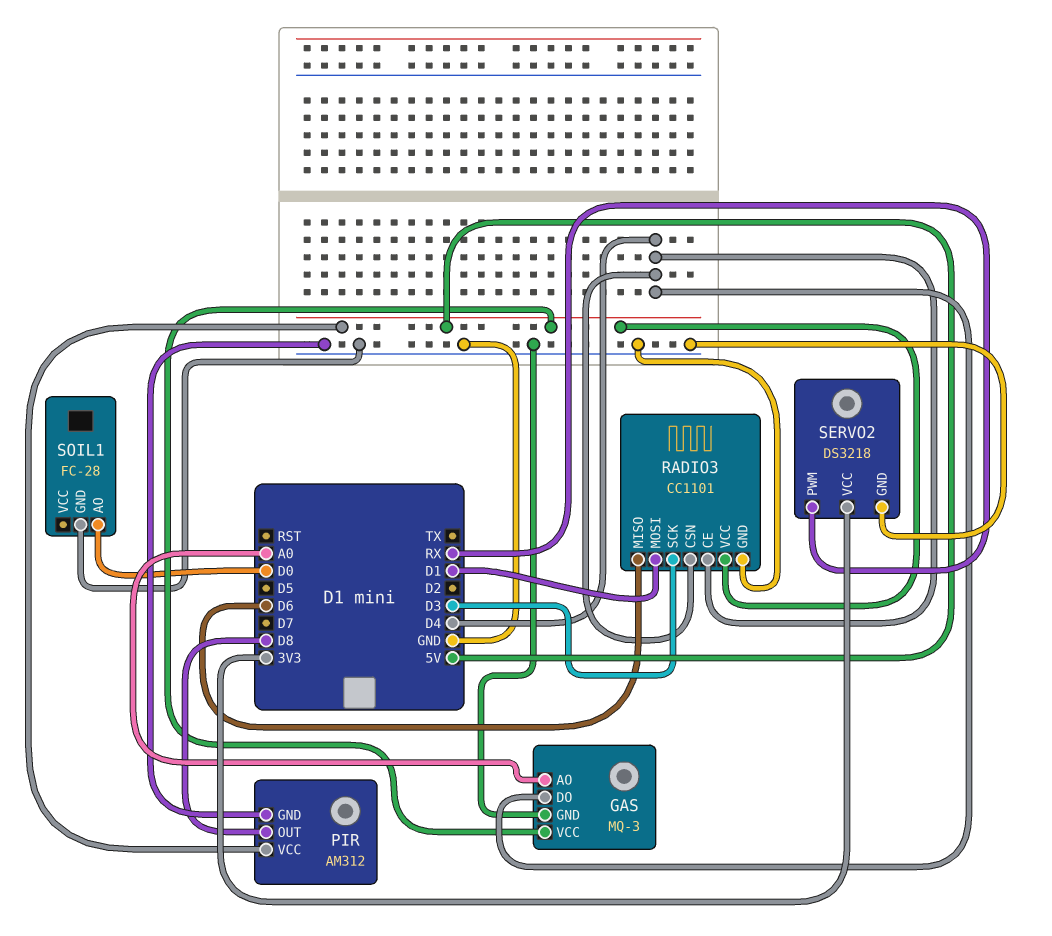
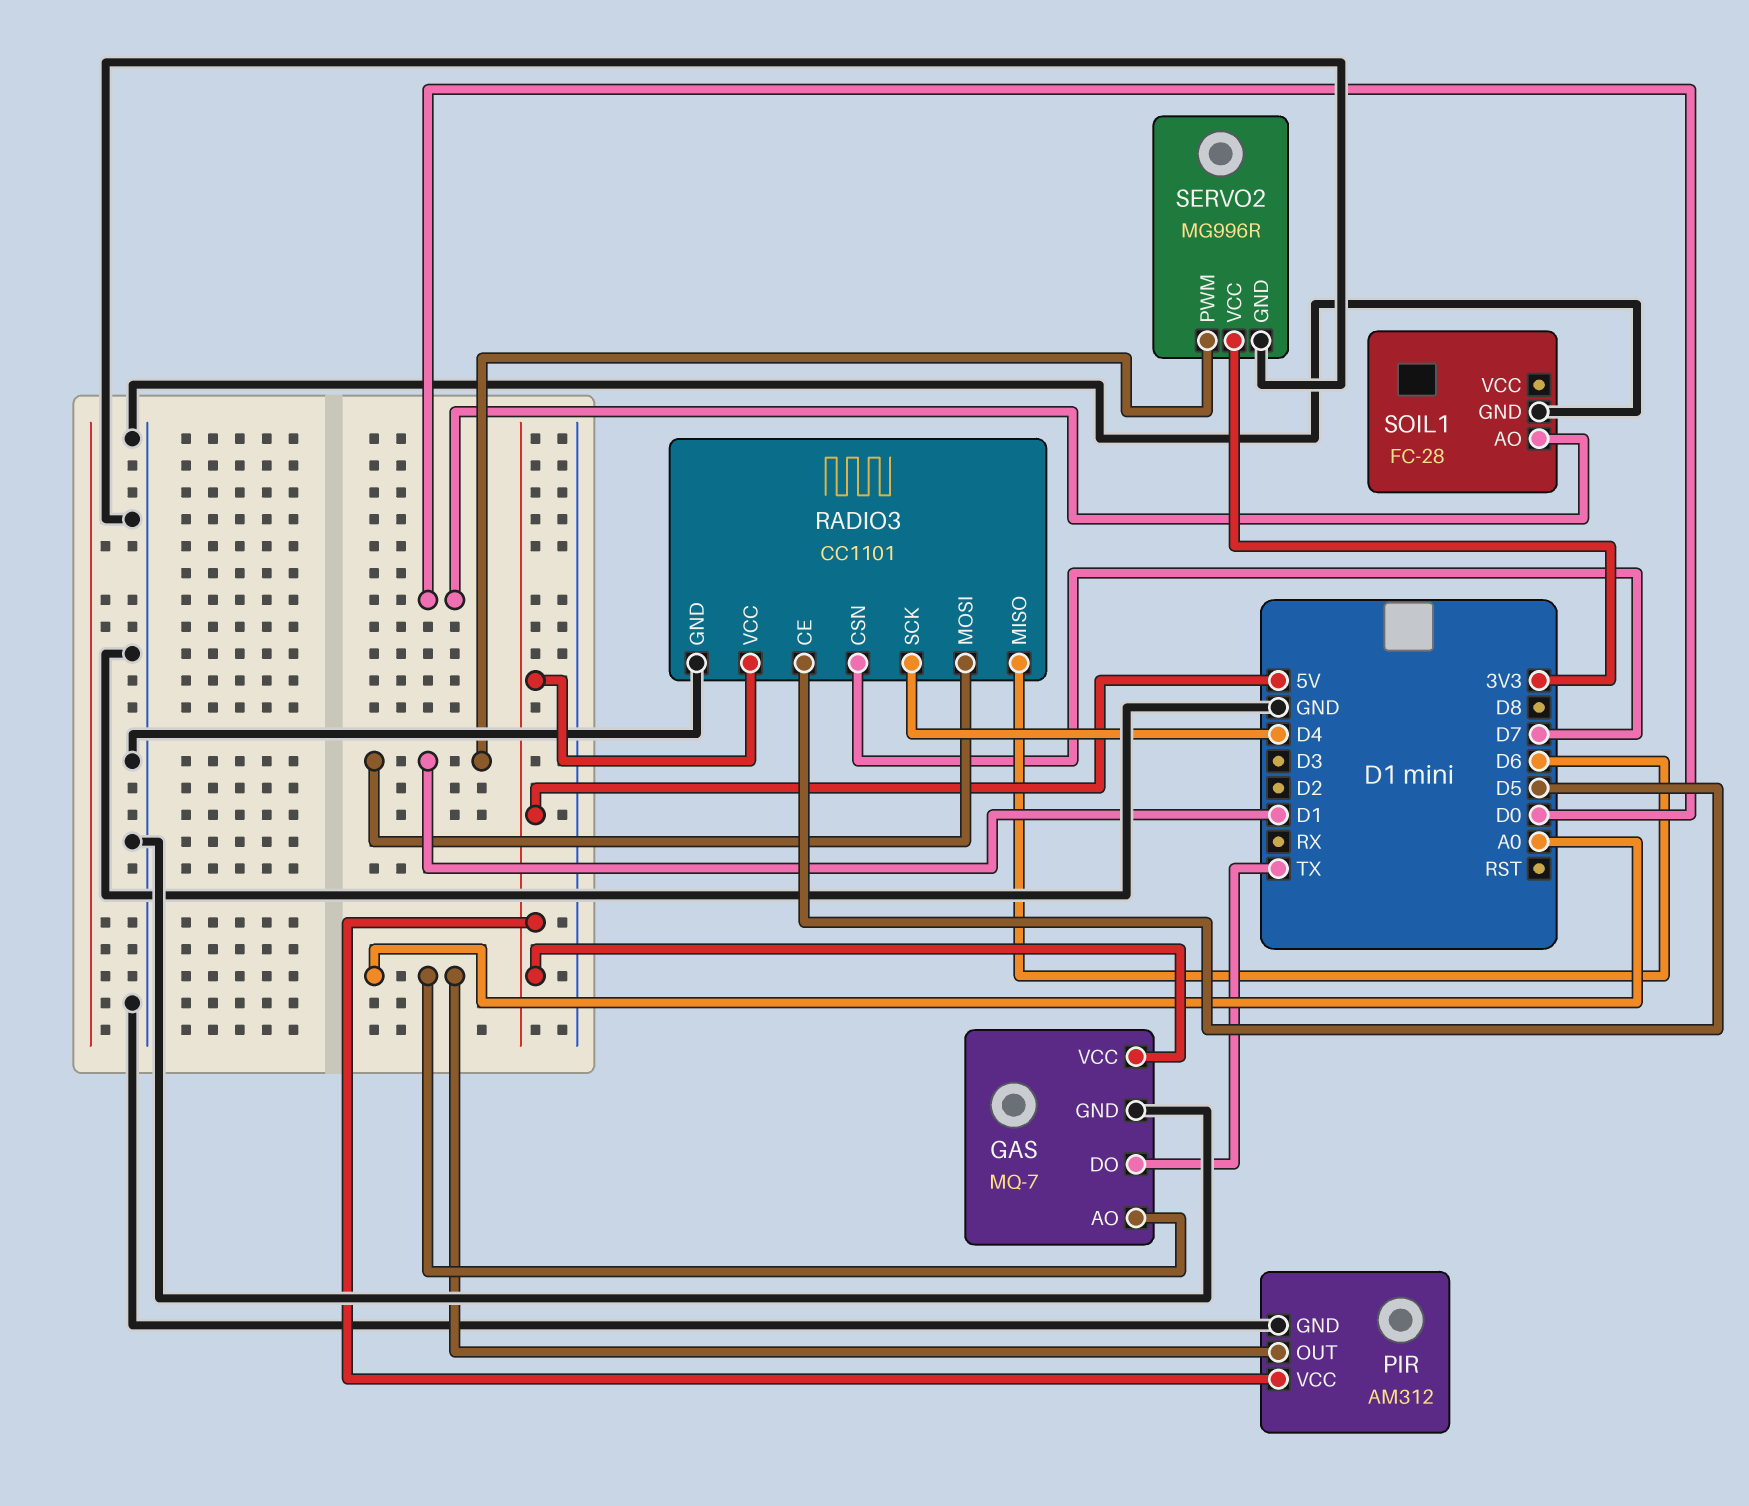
GAS: MQ-3 -> MQ-7
GAS pin DO: D4 -> TX
PIR pin OUT: D8 -> A0
RADIO3 pin CE: D4 -> D5
RADIO3 pin CSN: D4 -> D7
RADIO3 pin SCK: D3 -> D4
SERVO2: DS3218 -> MG996R
SERVO2 pin PWM: RX -> D1

